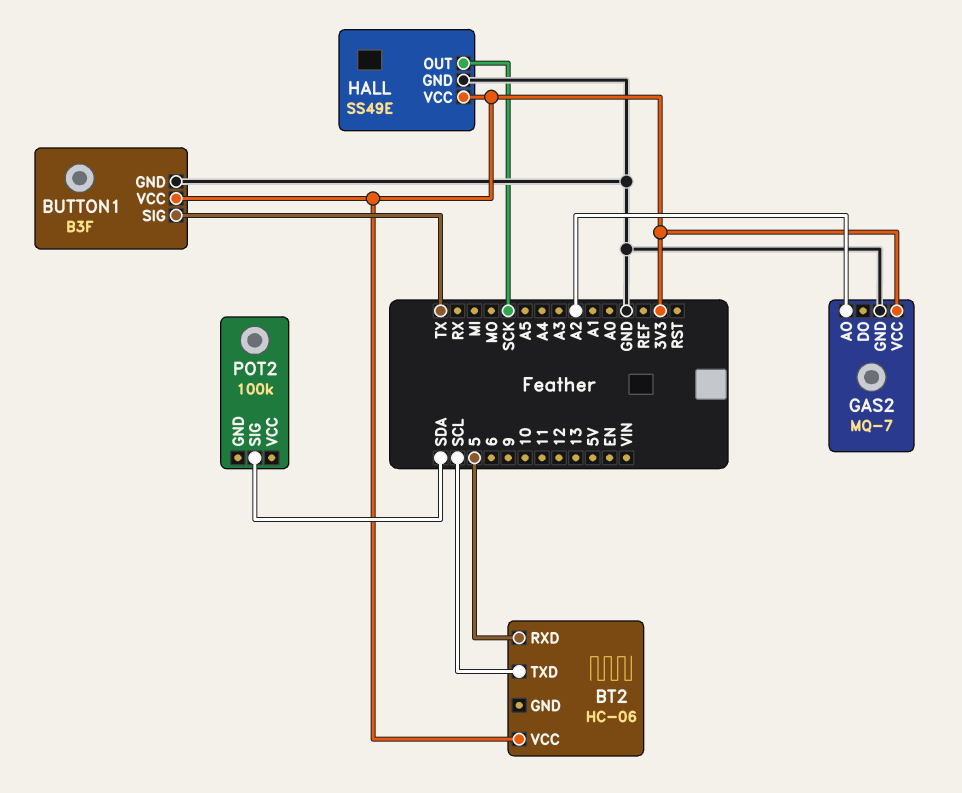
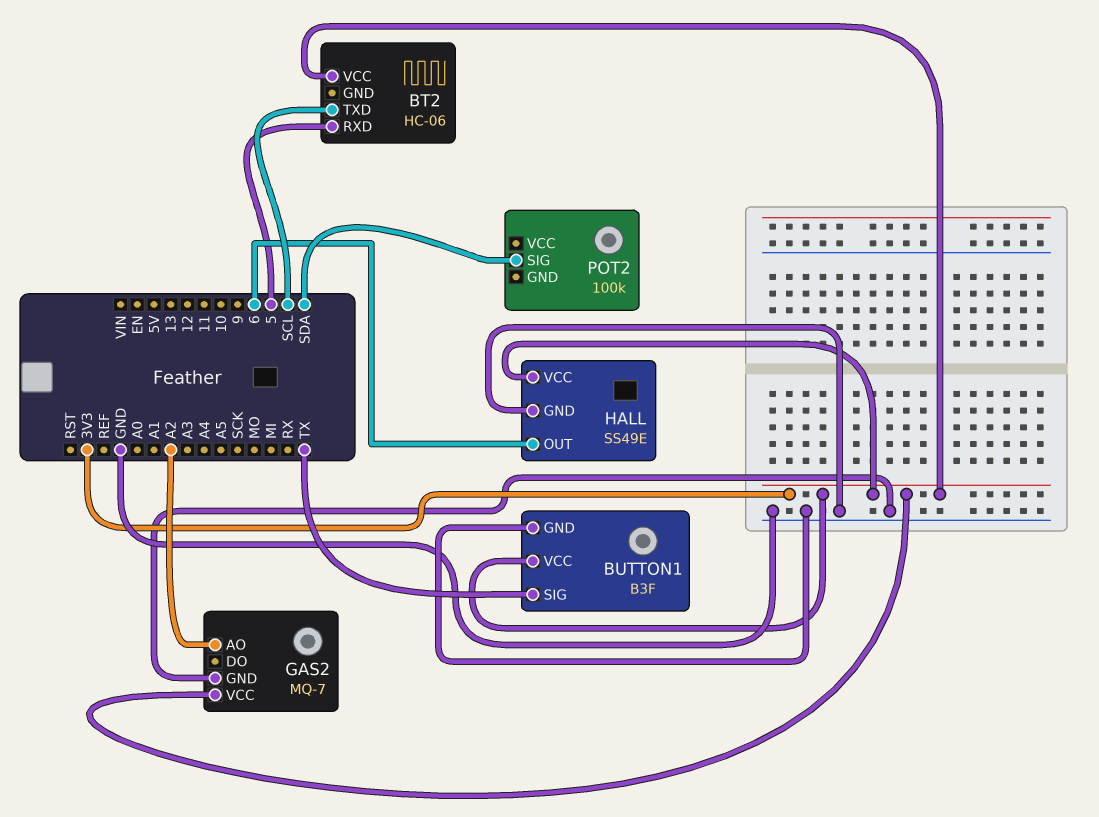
HALL pin OUT: SCK -> 6

